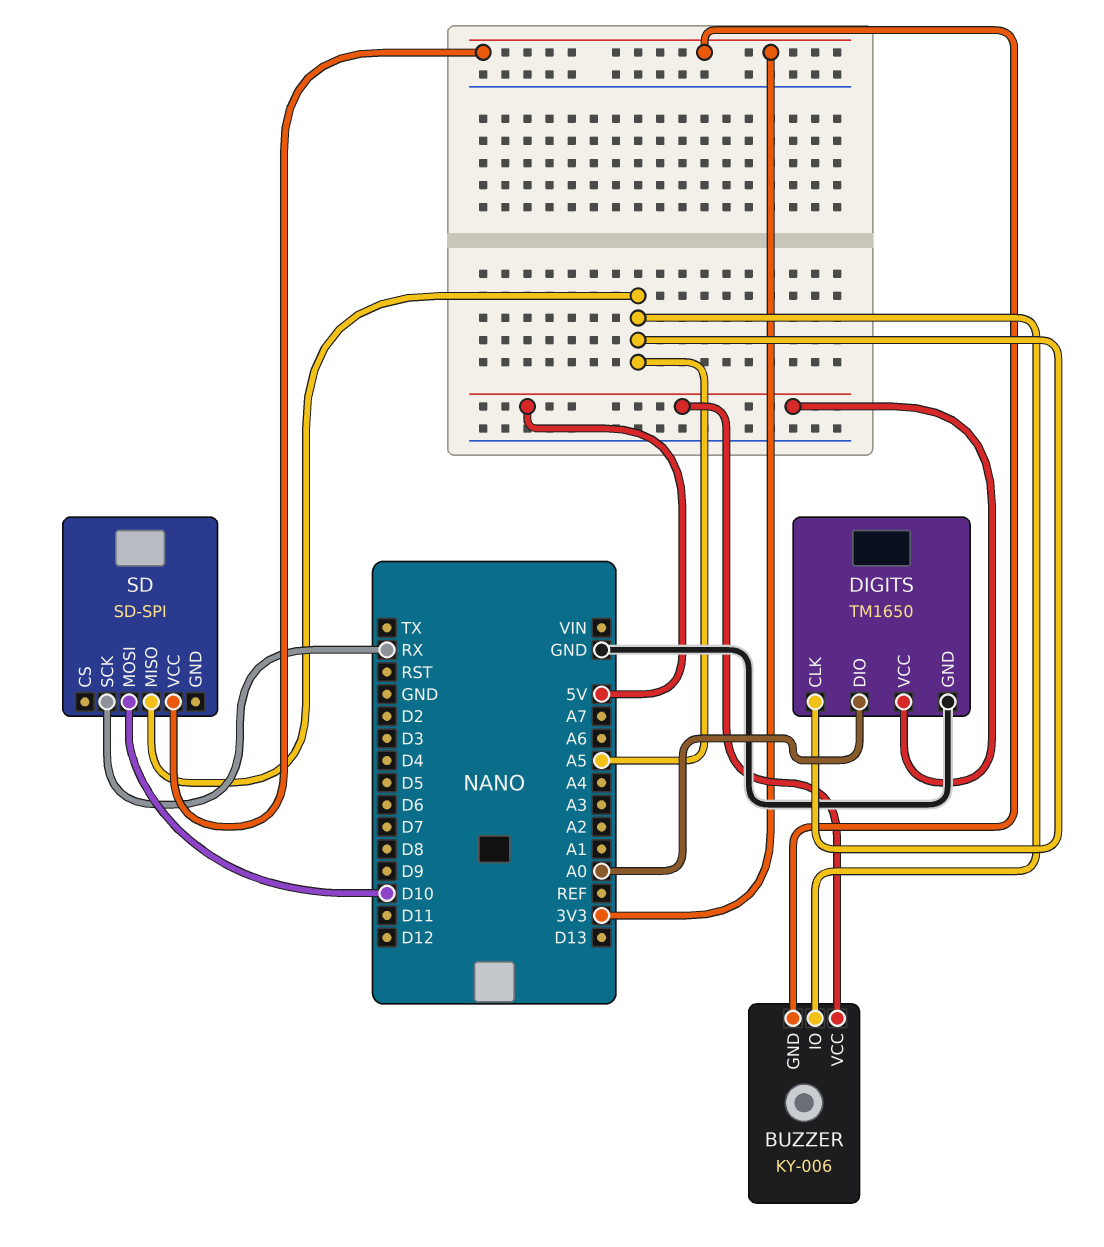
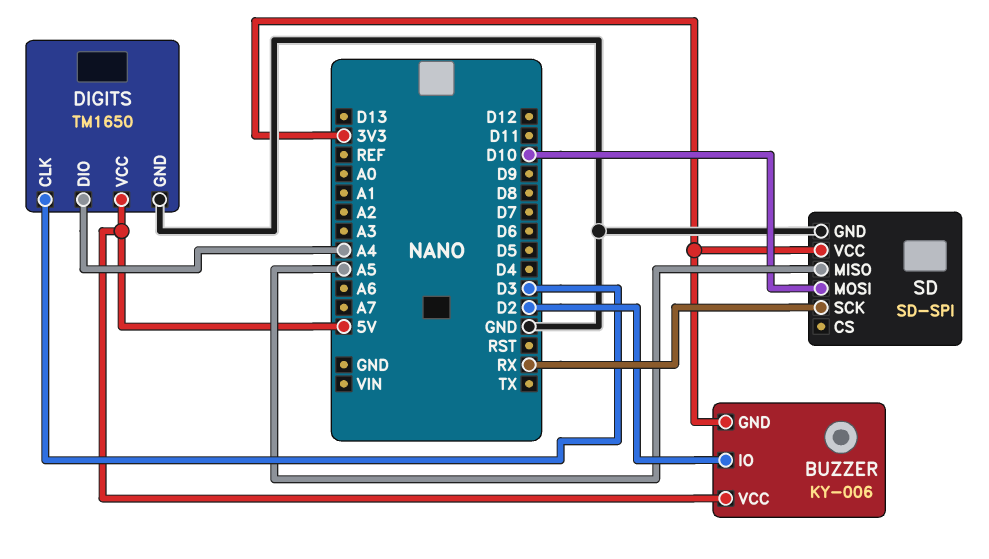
BUZZER pin IO: A5 -> D2
DIGITS pin CLK: A5 -> D3
DIGITS pin DIO: A0 -> A4
SD pin GND: none -> GND

